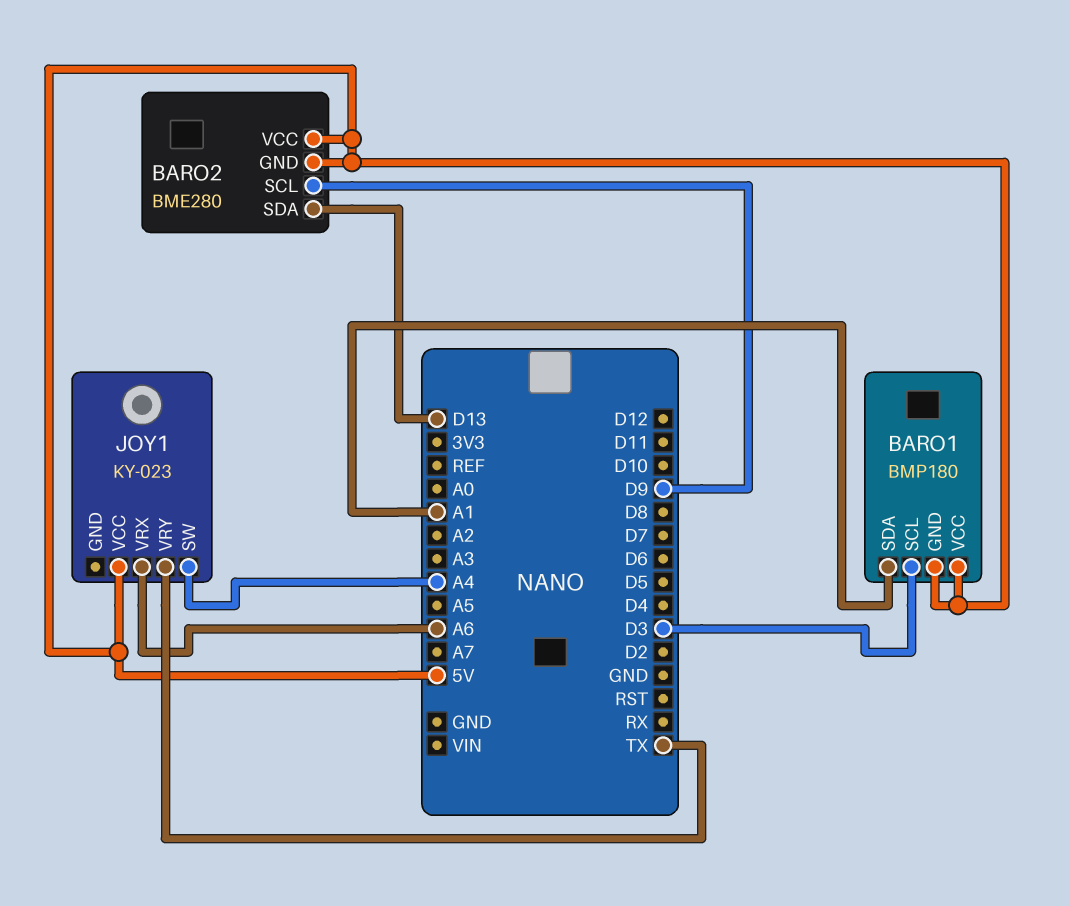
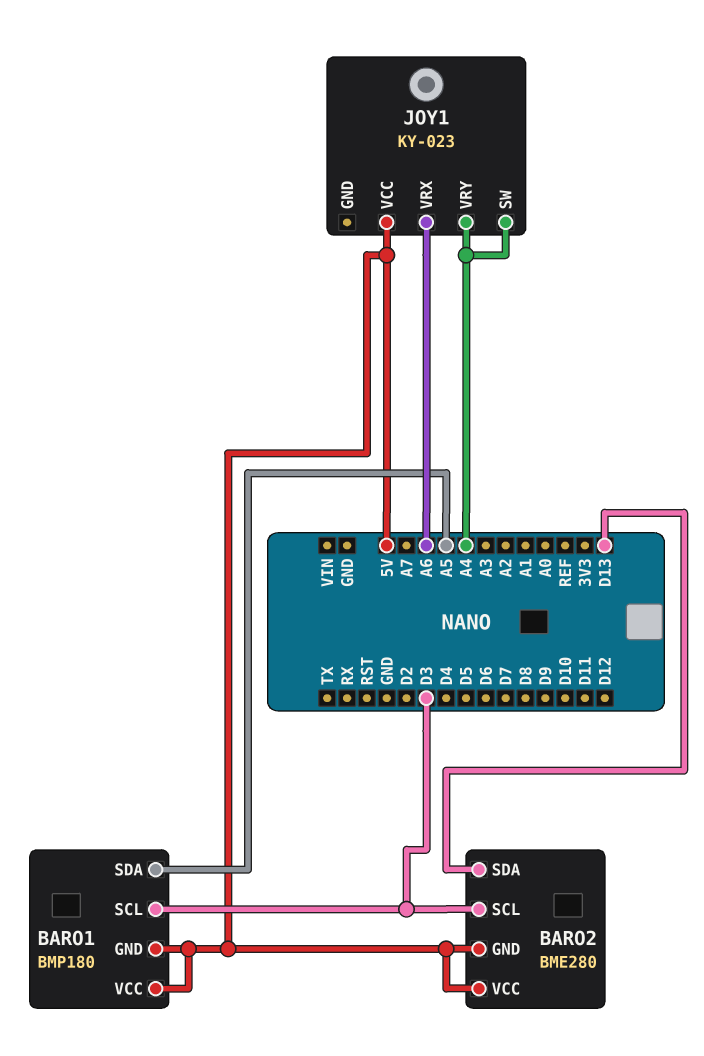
BARO1 pin SDA: A1 -> A5
BARO2 pin SCL: D9 -> D3
JOY1 pin VRY: TX -> A4

